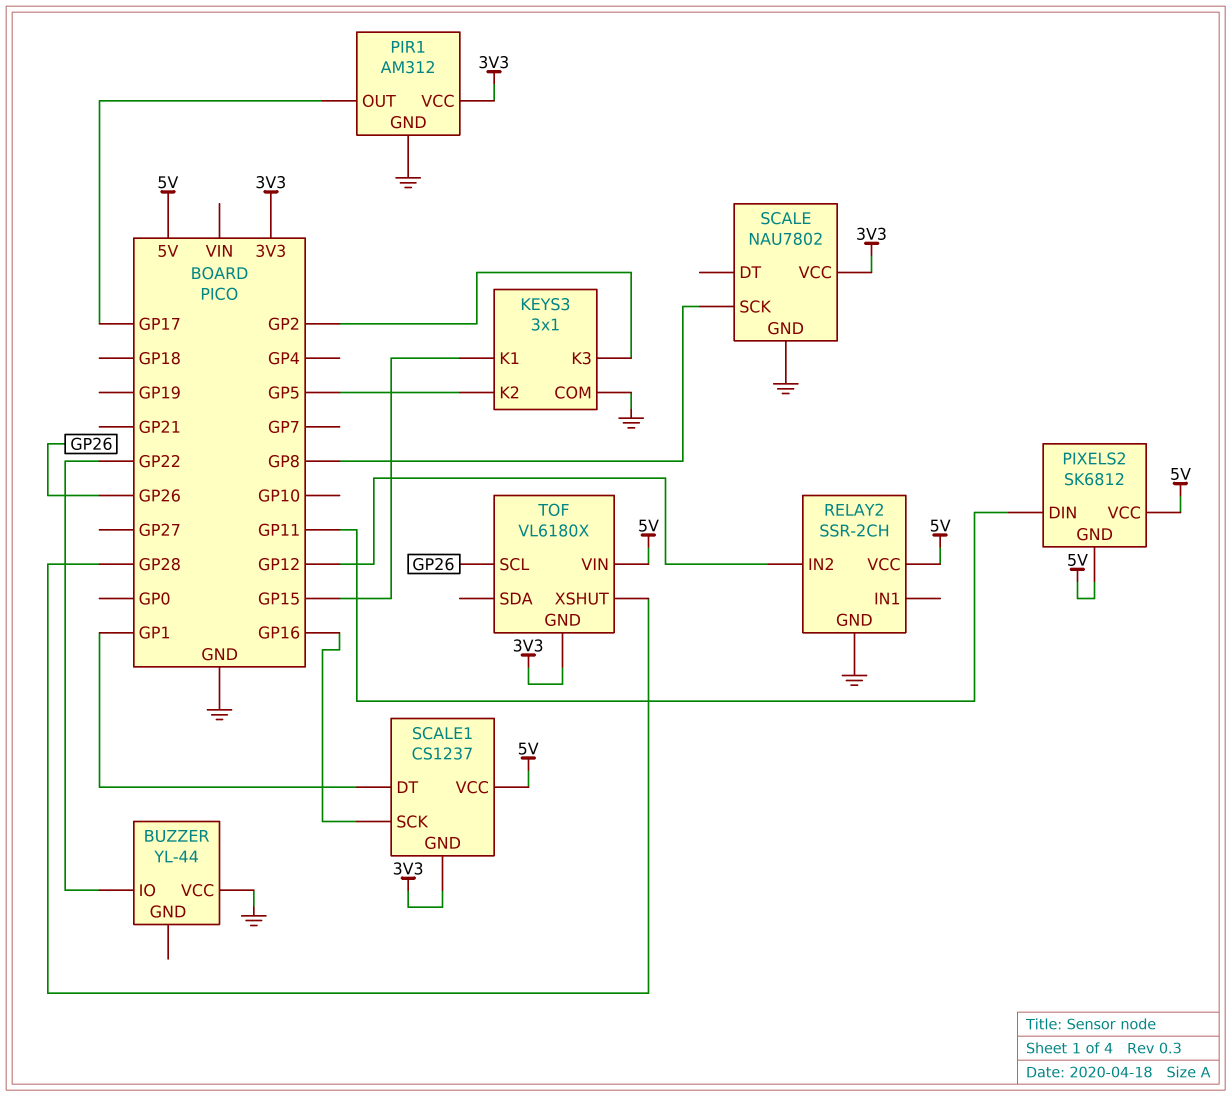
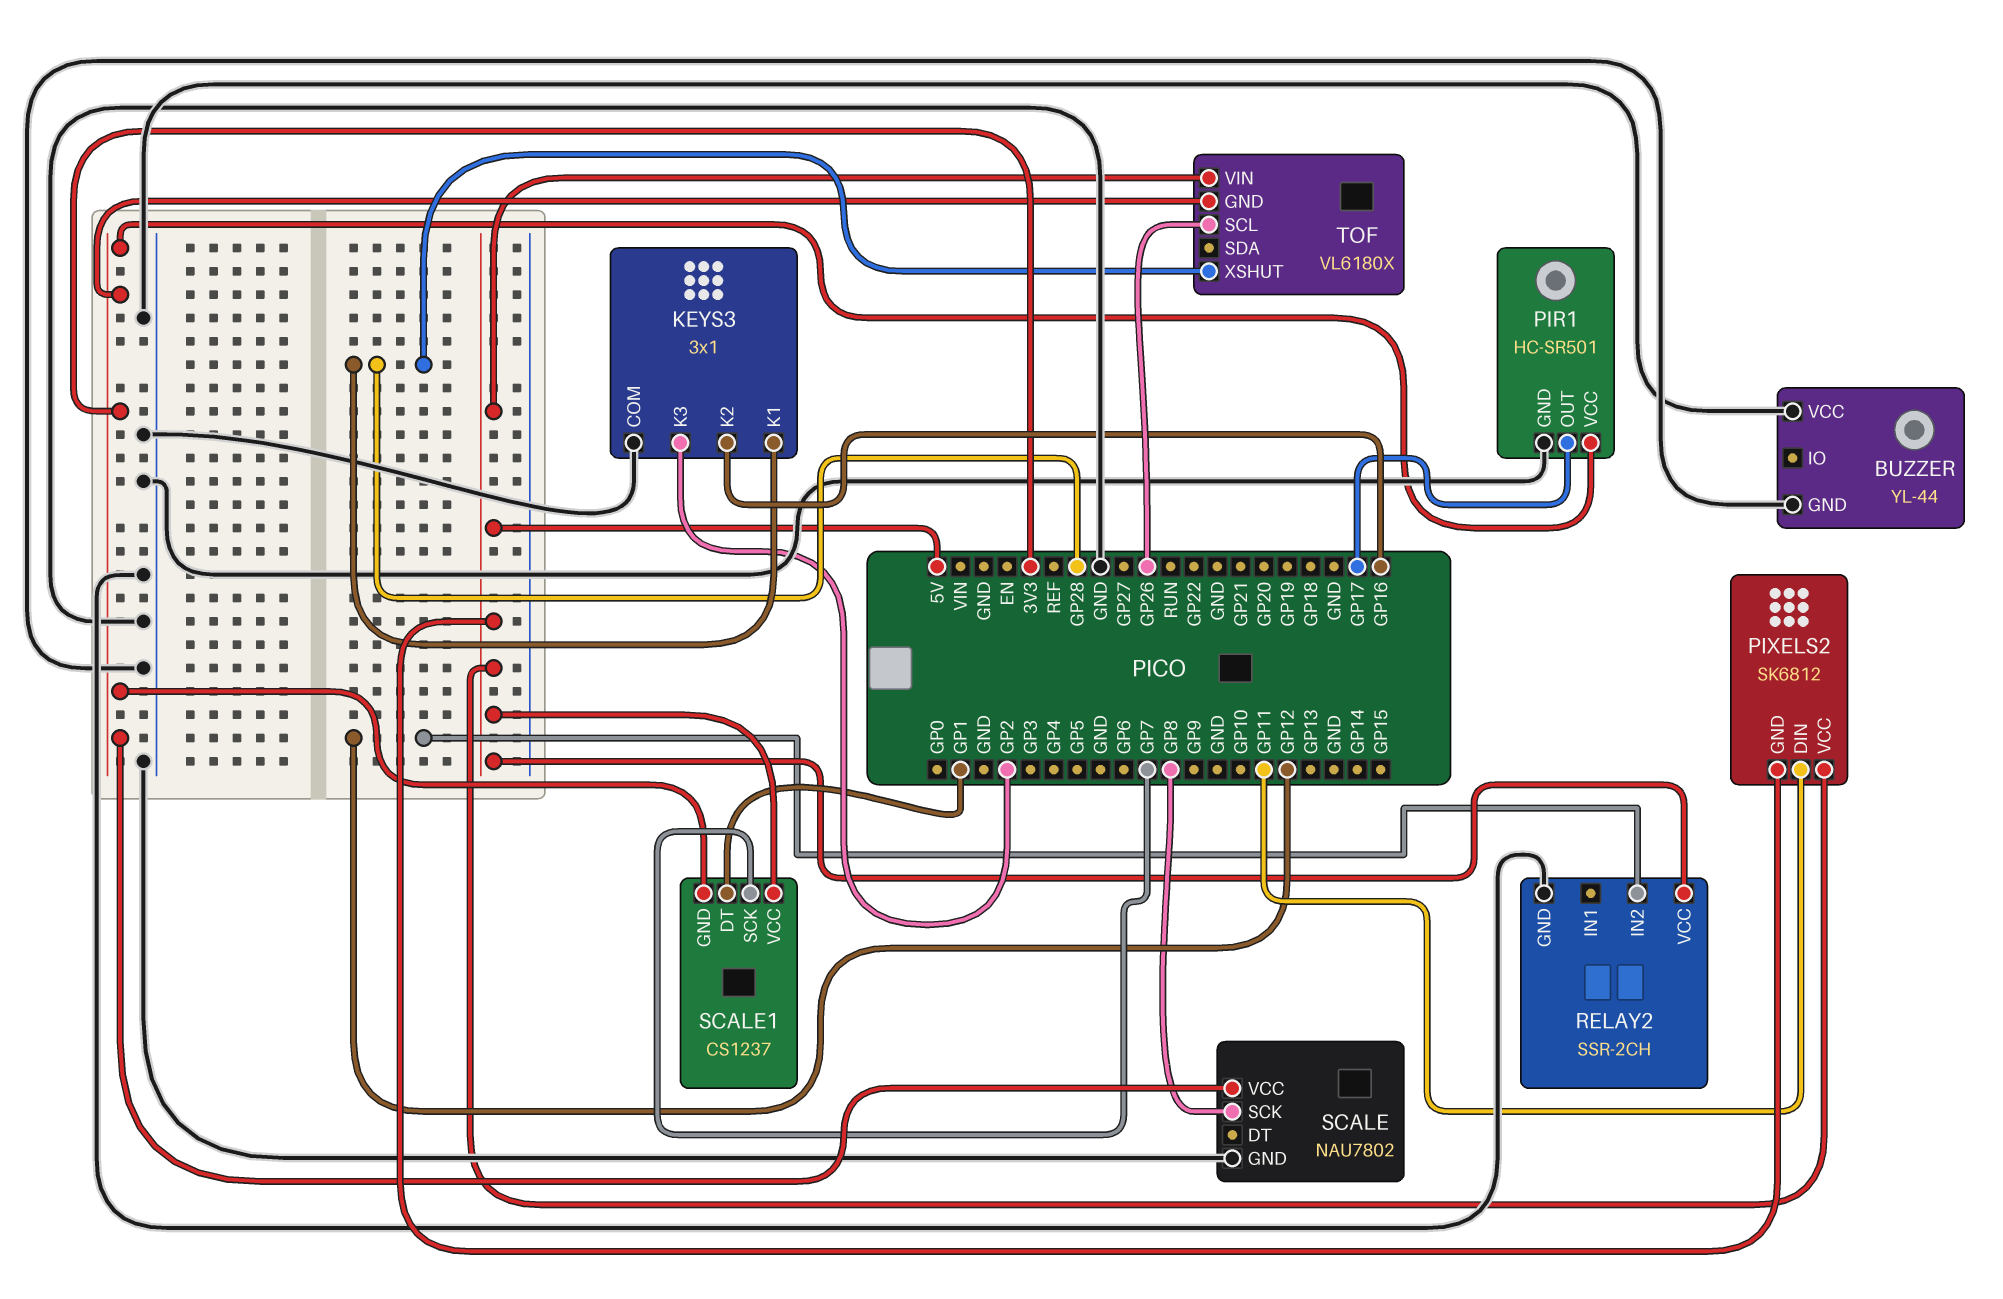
BUZZER pin GND: none -> GND
BUZZER pin IO: GP22 -> none
KEYS3 pin K1: GP15 -> GP28
KEYS3 pin K2: GP5 -> GP16
PIR1: AM312 -> HC-SR501
SCALE1 pin SCK: GP16 -> GP7

